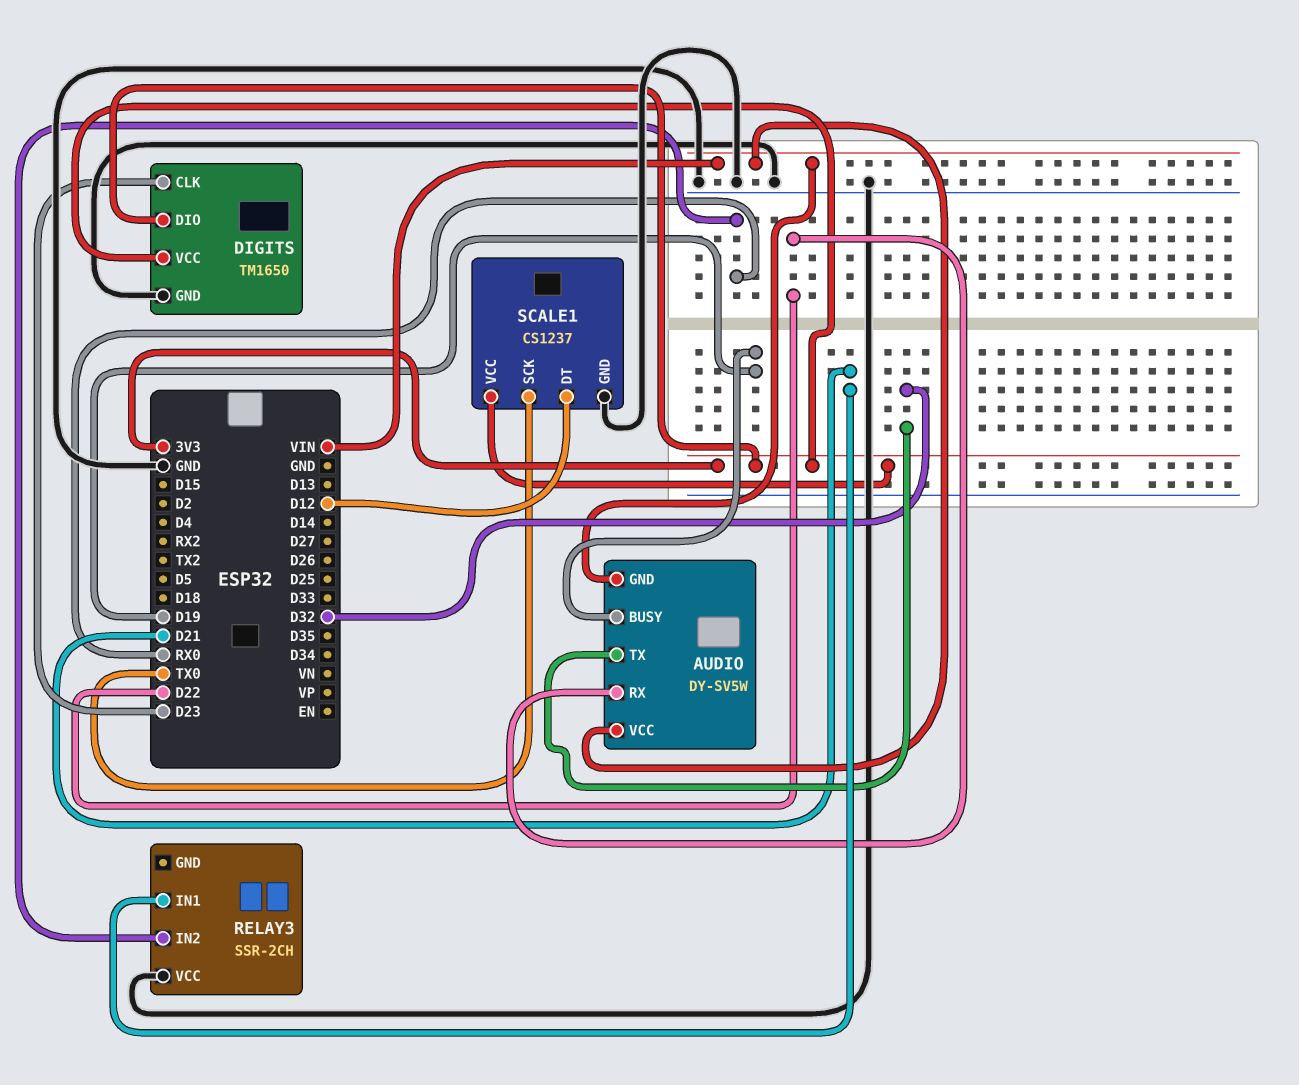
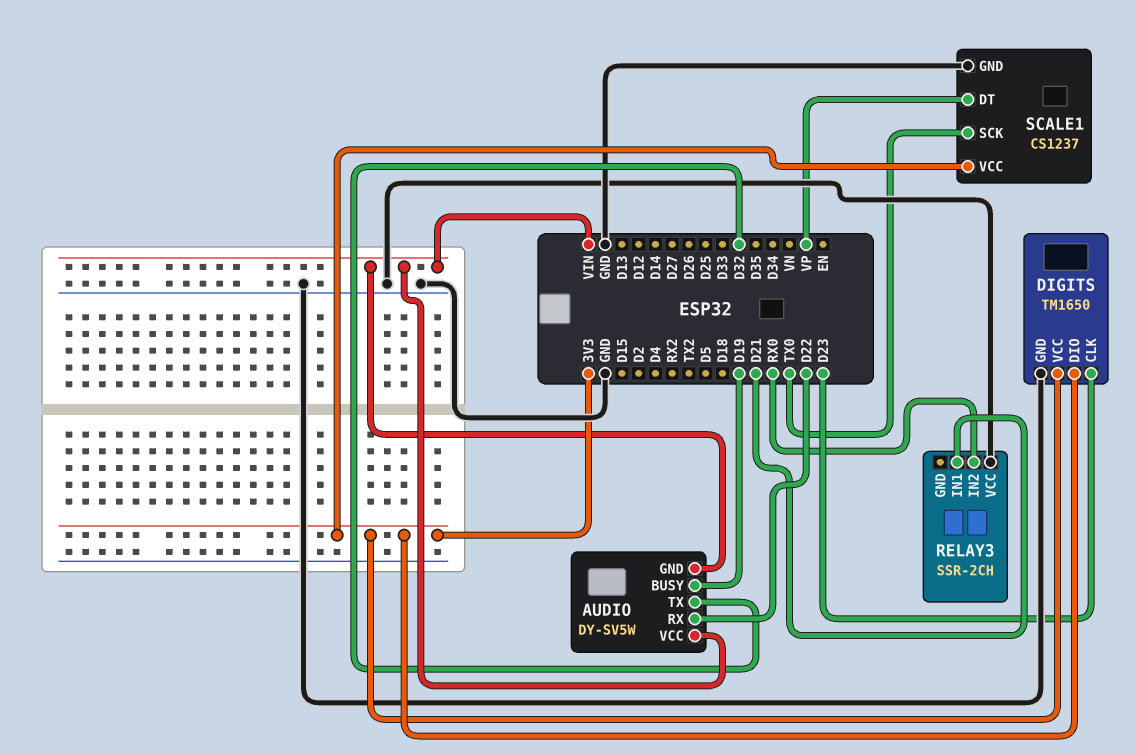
SCALE1 pin DT: D12 -> VP

